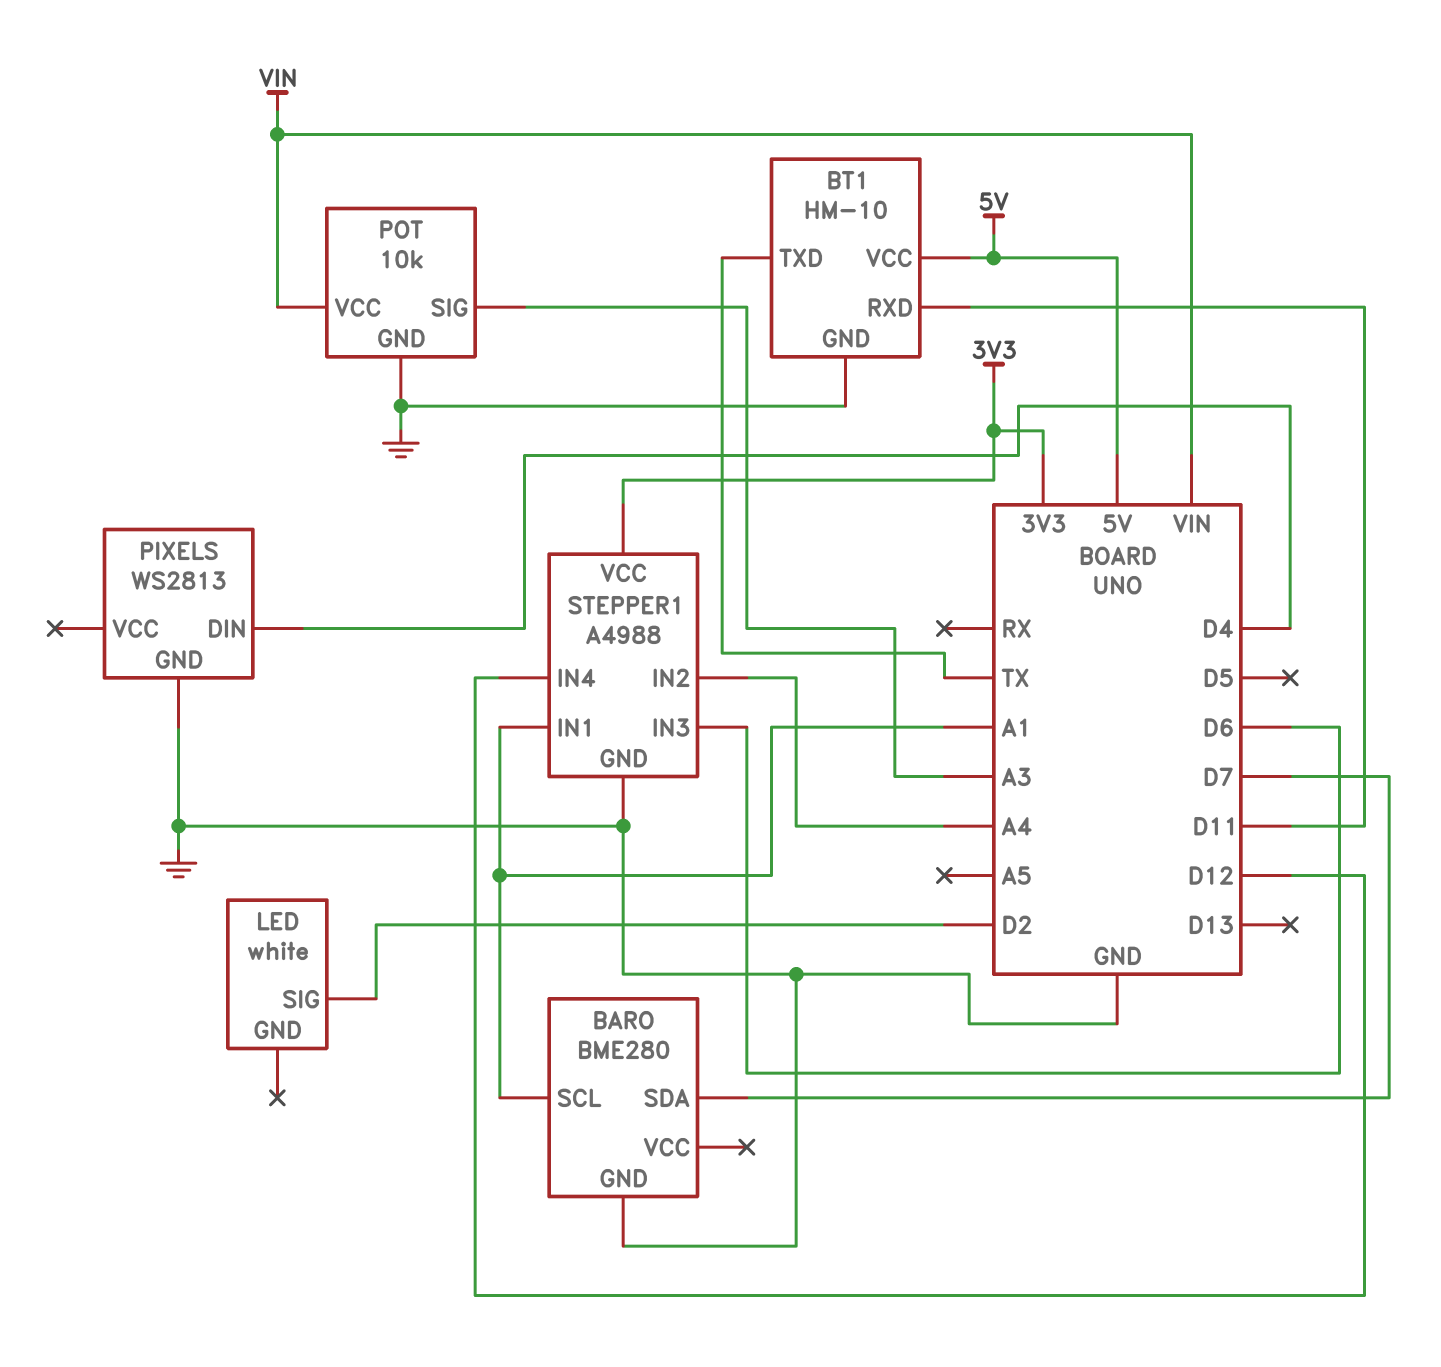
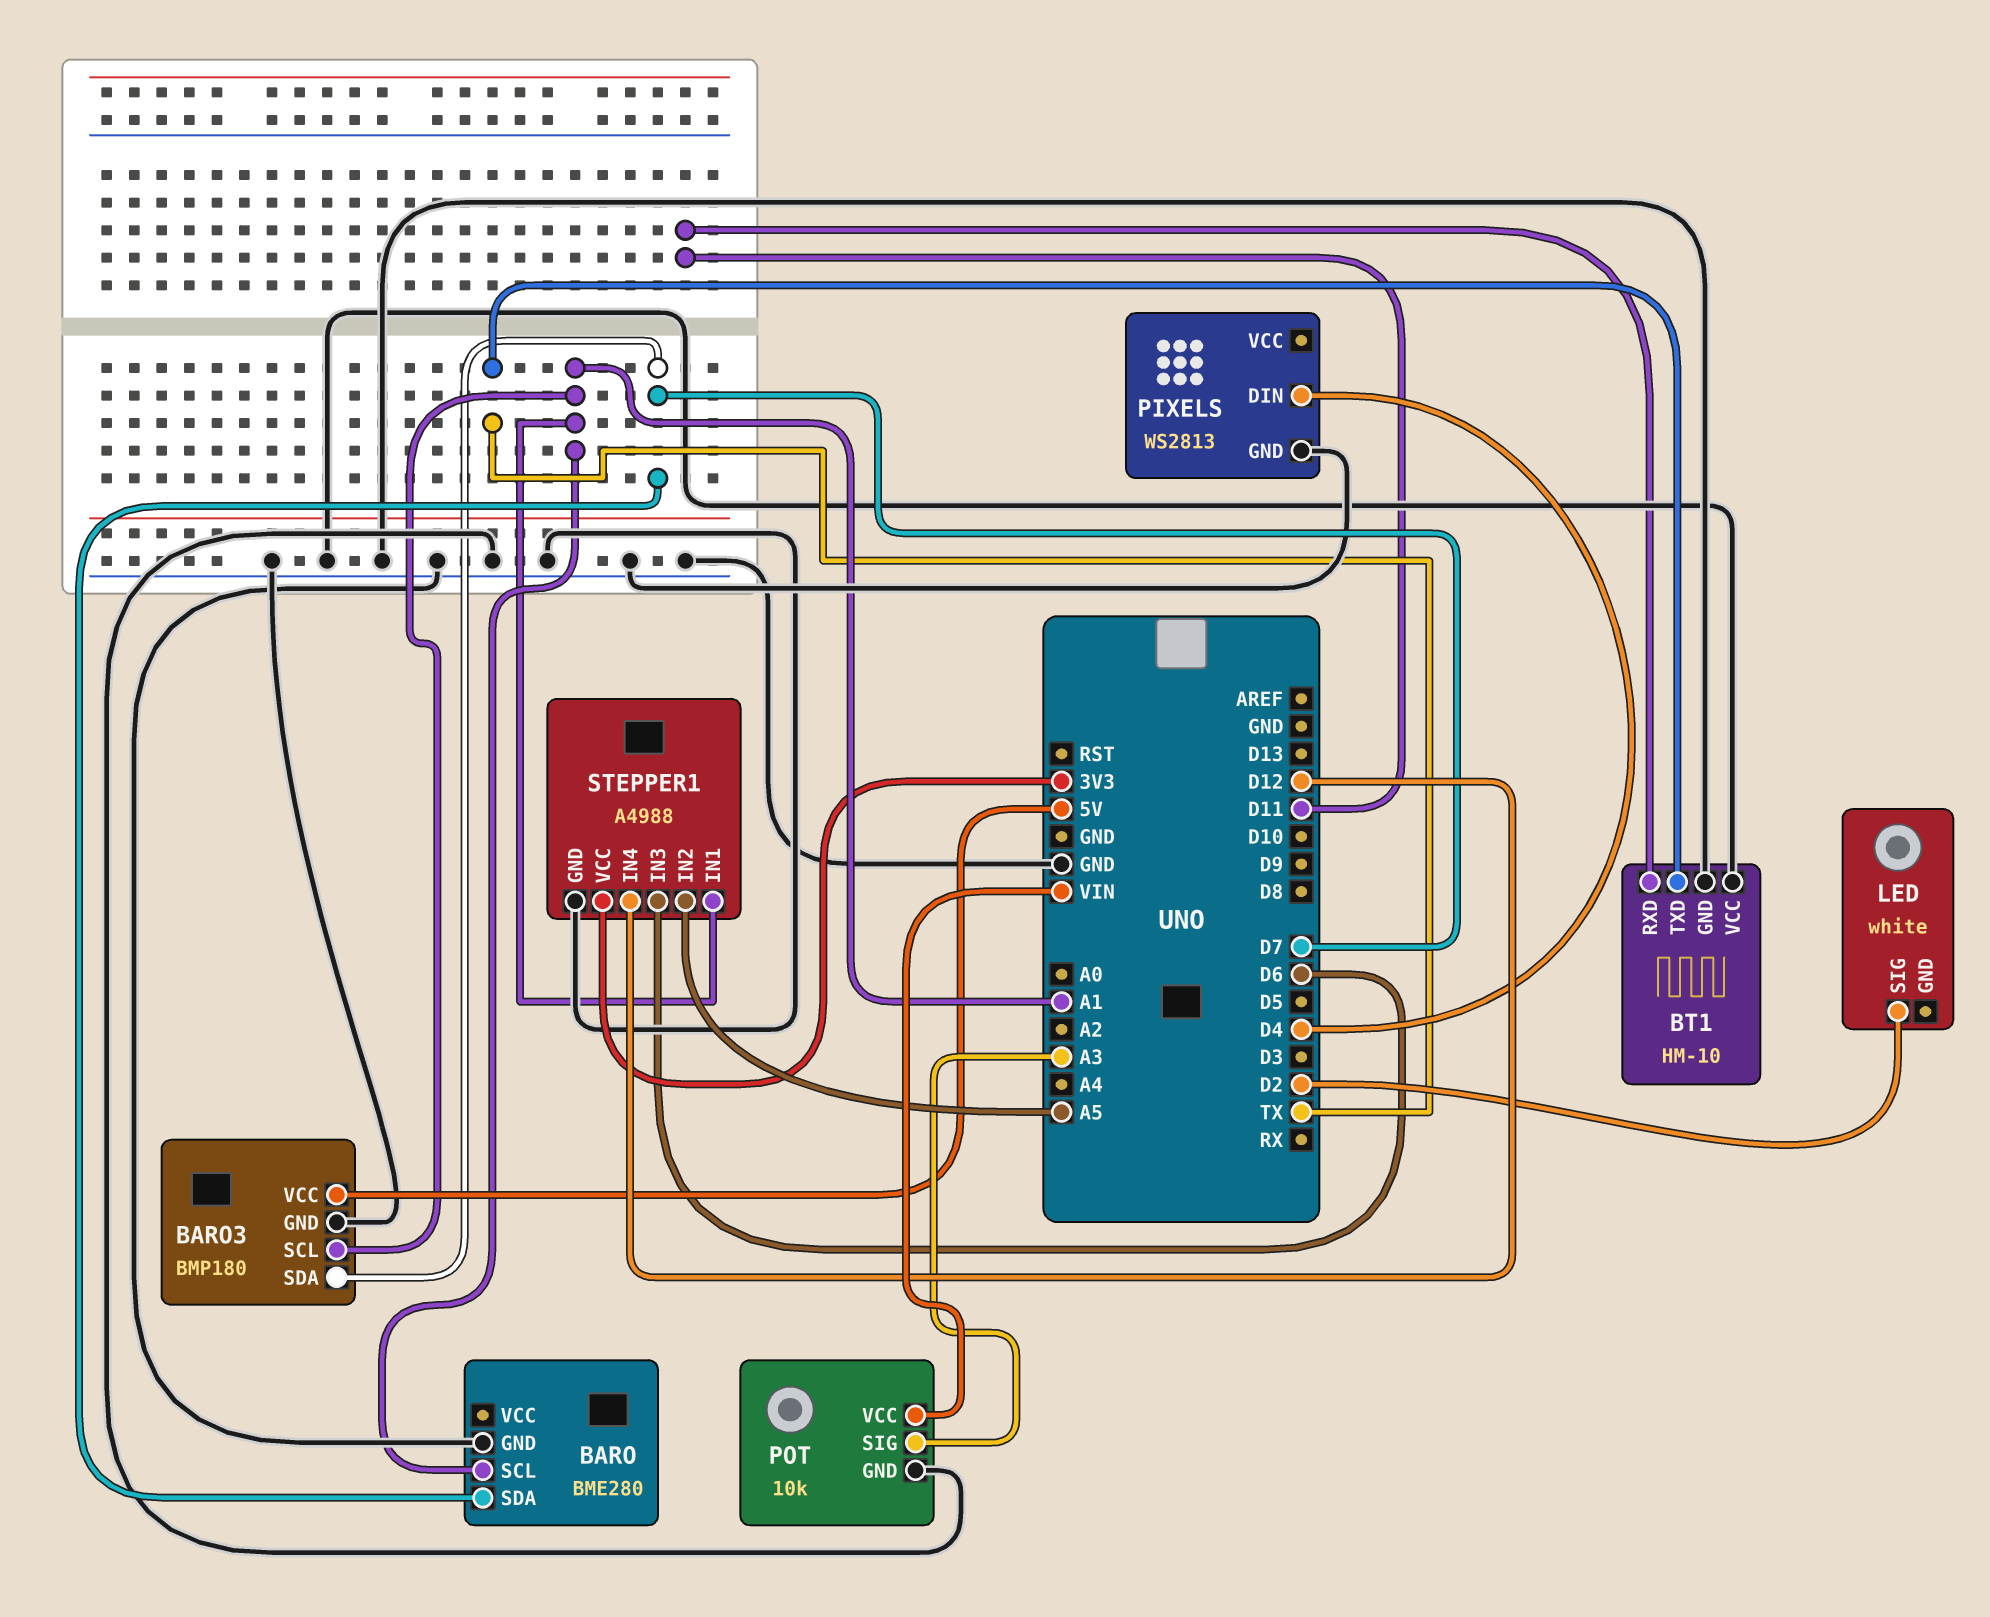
BARO3: none -> BMP180
BARO3 pin GND: none -> GND
BARO3 pin SCL: none -> A1
BARO3 pin SDA: none -> D7
BARO3 pin VCC: none -> 5V
BT1 pin VCC: 5V -> GND
STEPPER1 pin IN2: A4 -> A5

